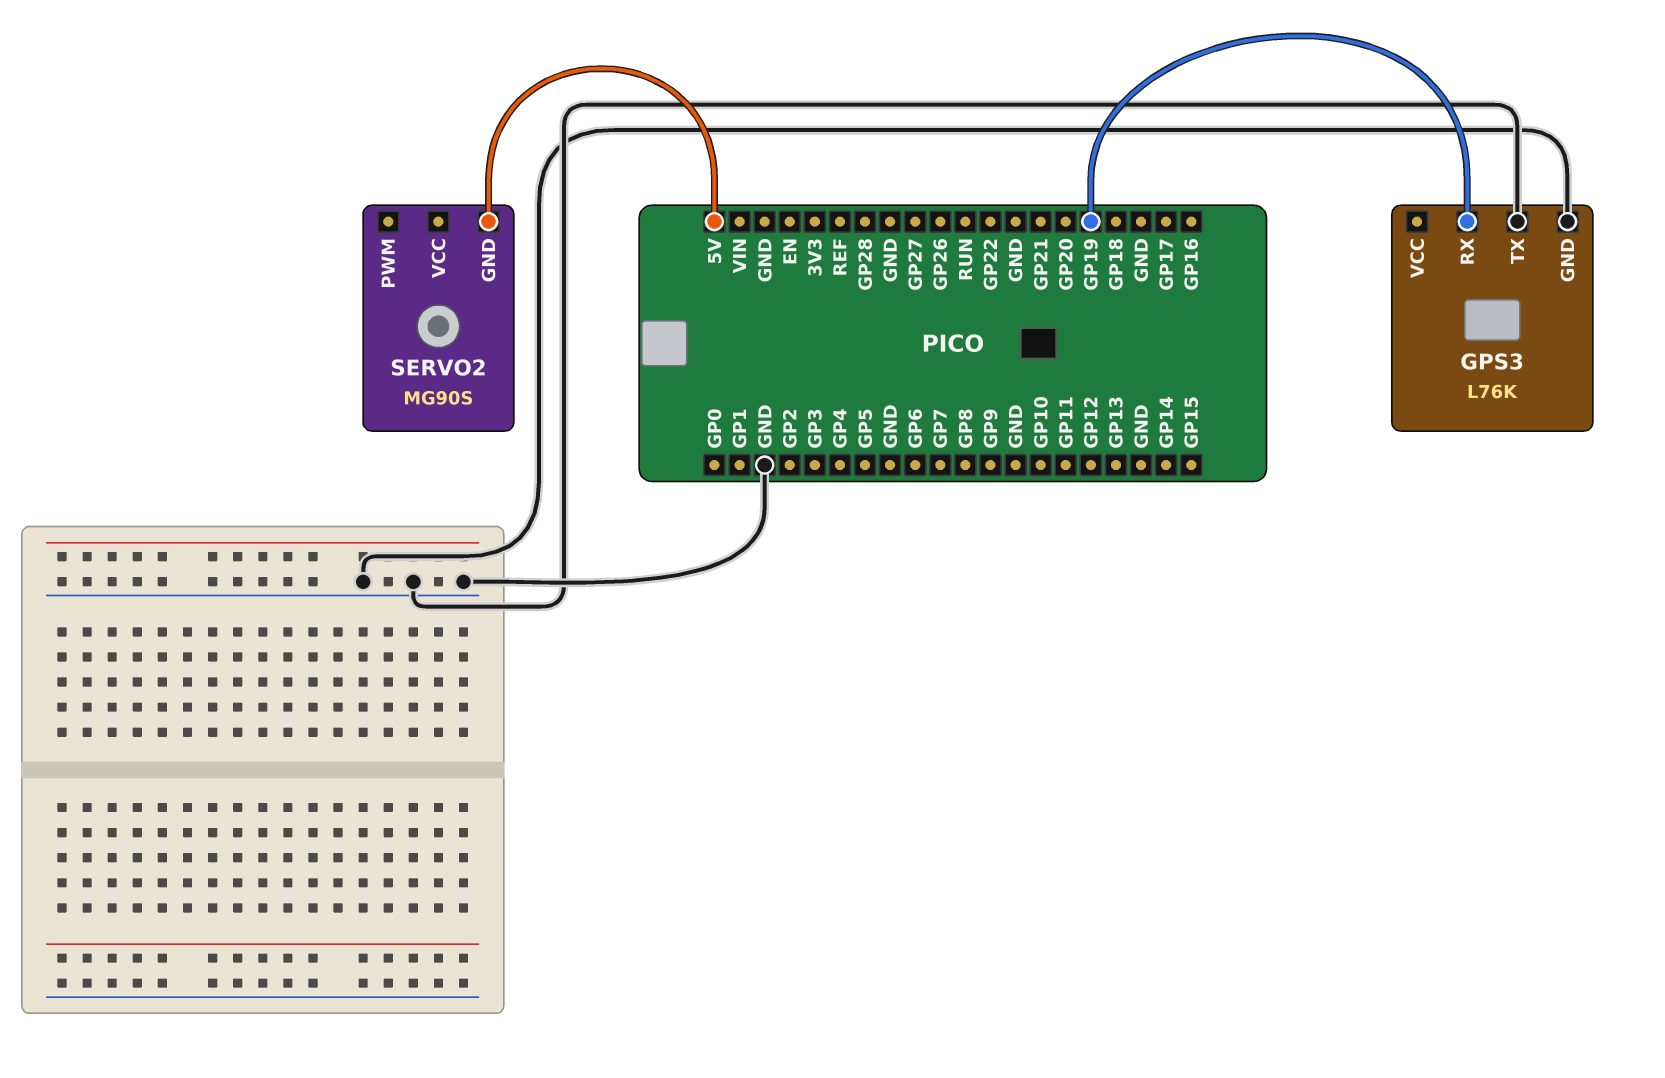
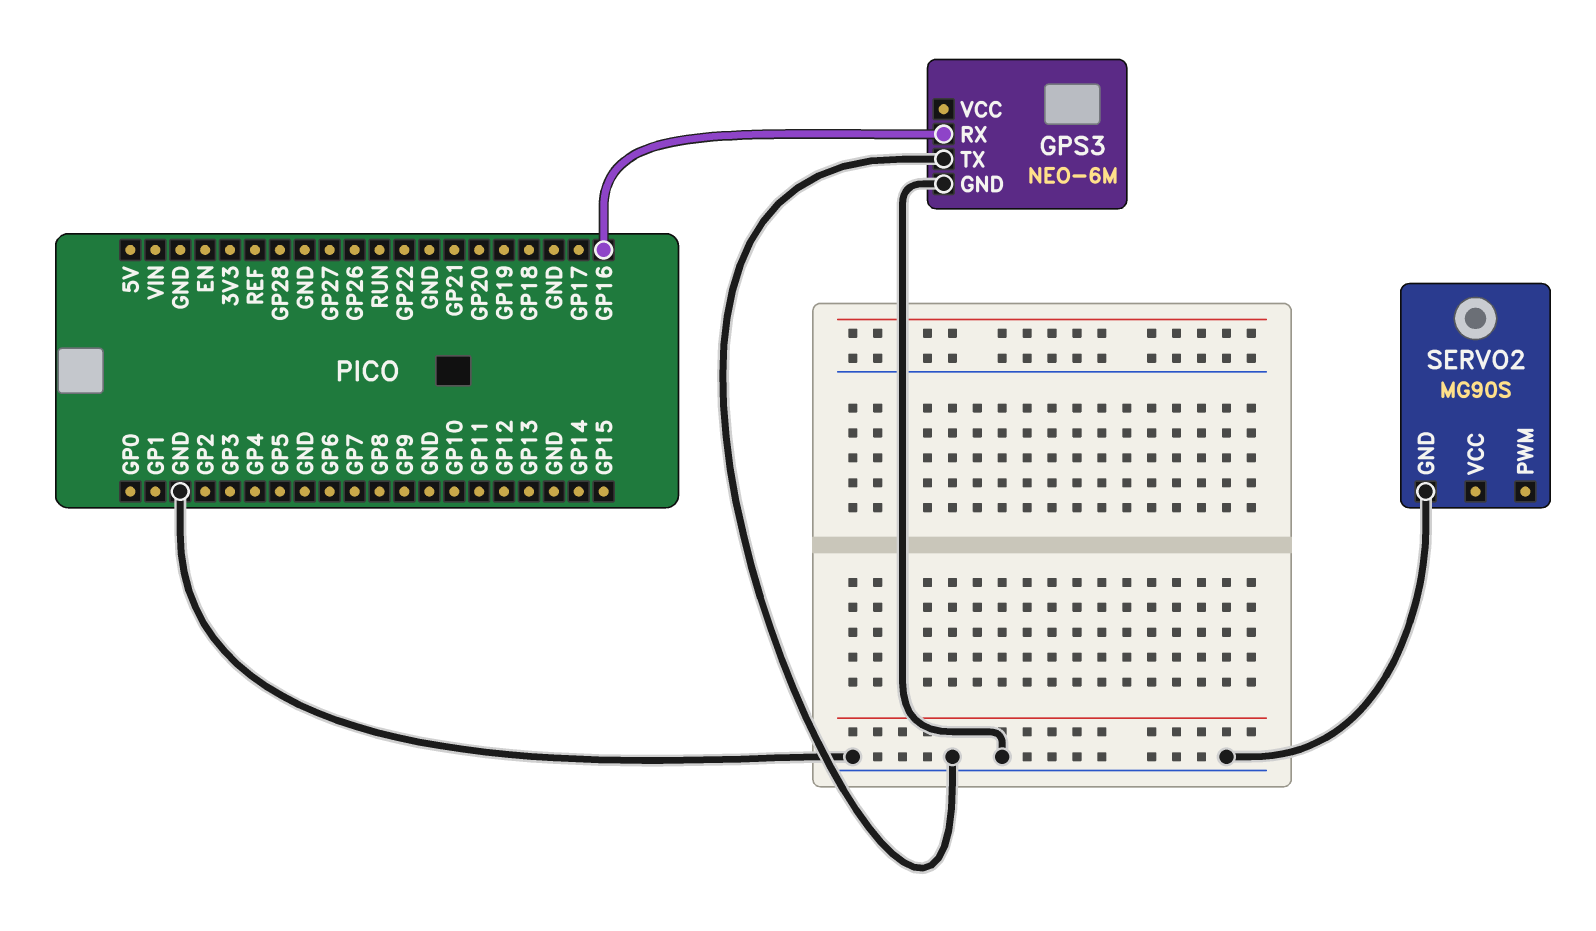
GPS3: L76K -> NEO-6M
GPS3 pin RX: GP19 -> GP16
SERVO2 pin GND: 5V -> GND

